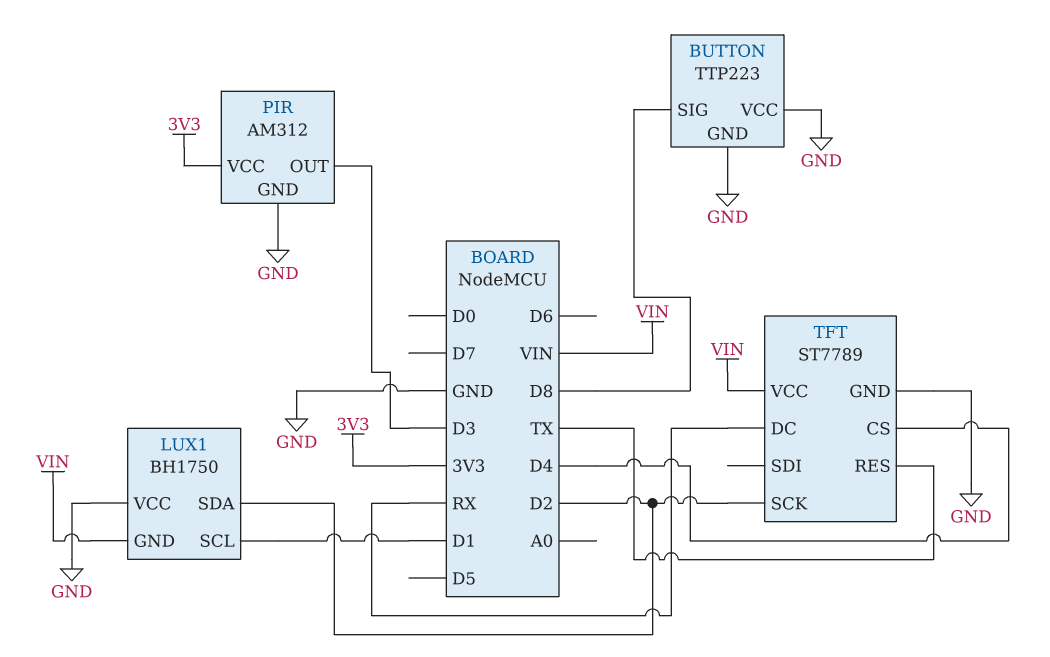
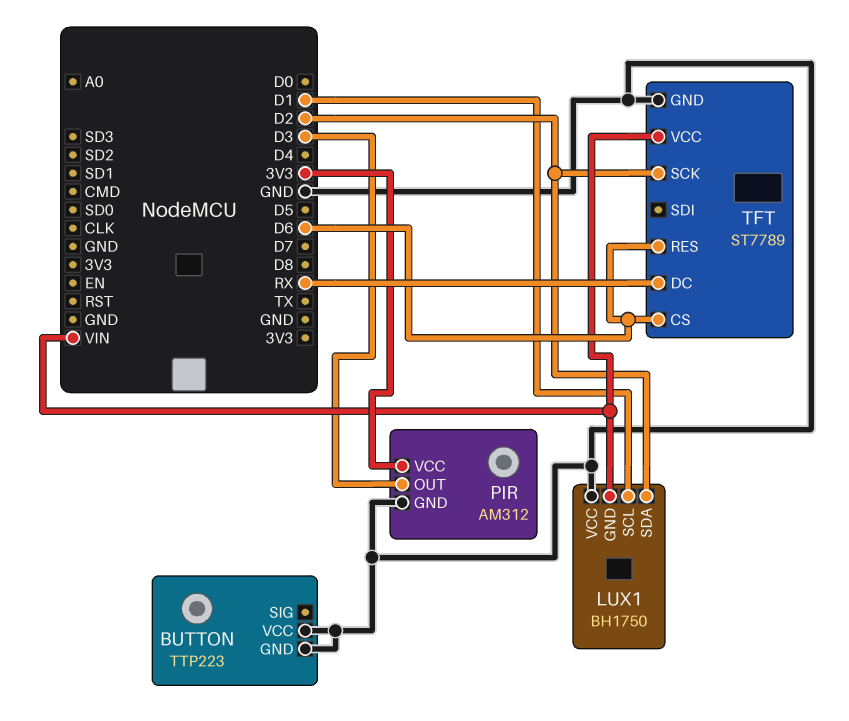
BUTTON pin SIG: D8 -> none
TFT pin CS: D4 -> D6
TFT pin RES: TX -> D6

